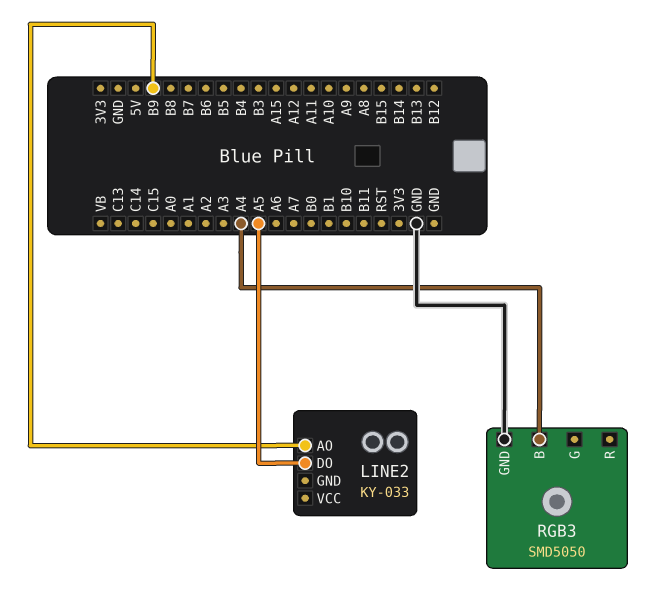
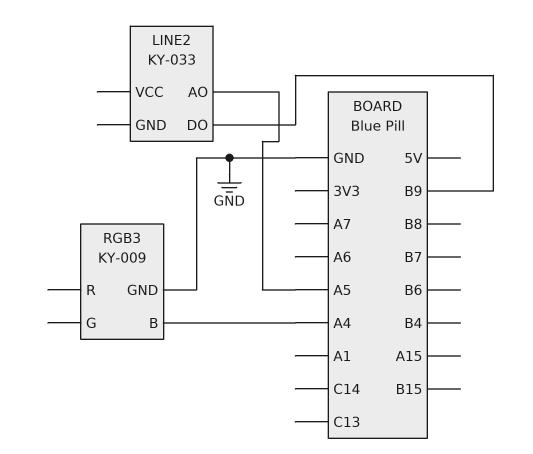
LINE2 pin AO: B9 -> A5
LINE2 pin DO: A5 -> B9
RGB3: SMD5050 -> KY-009

